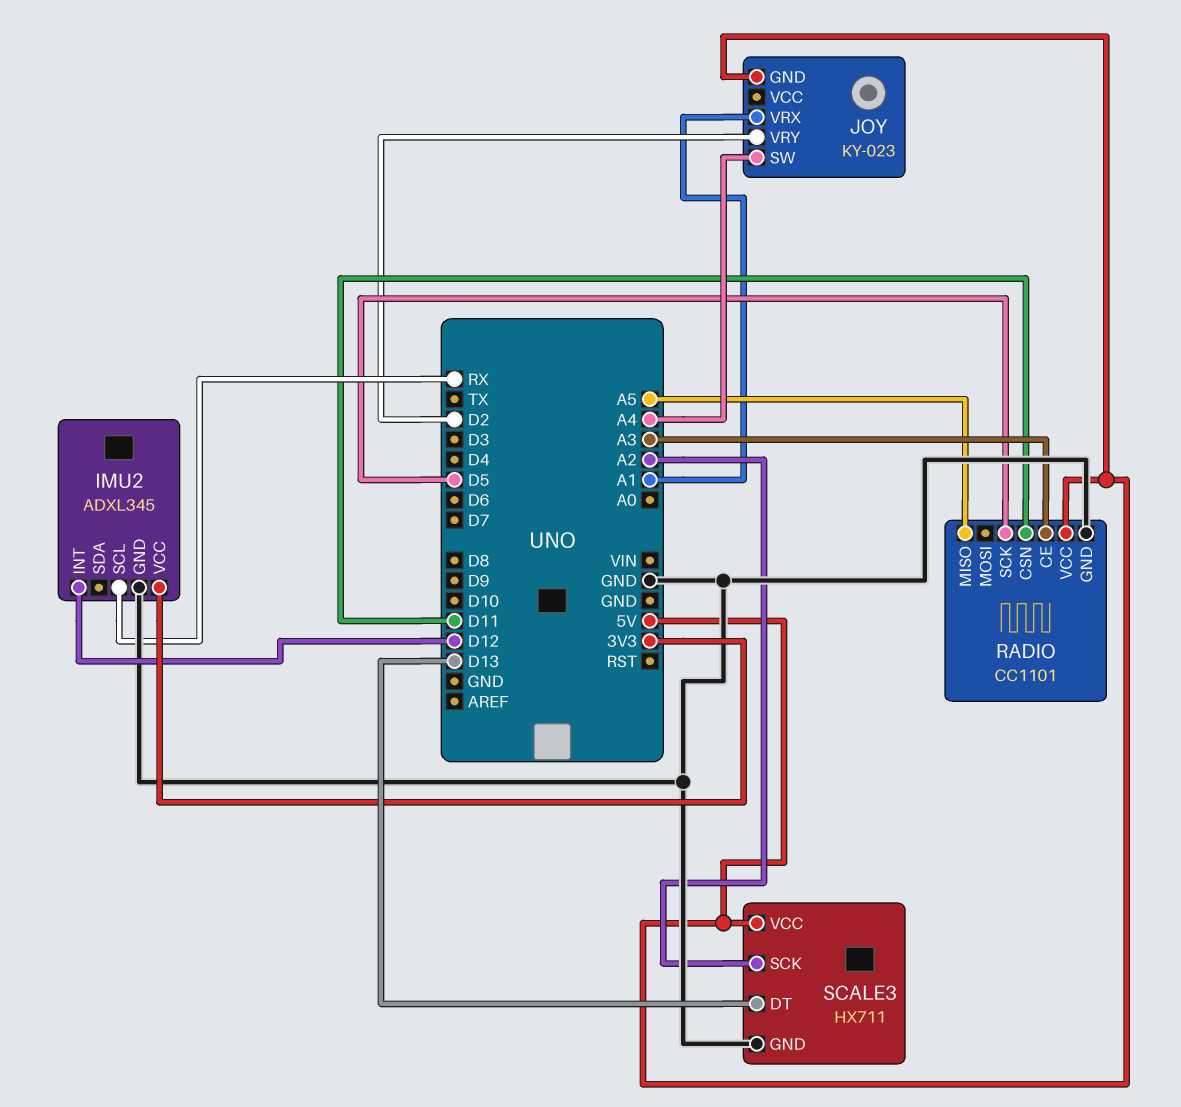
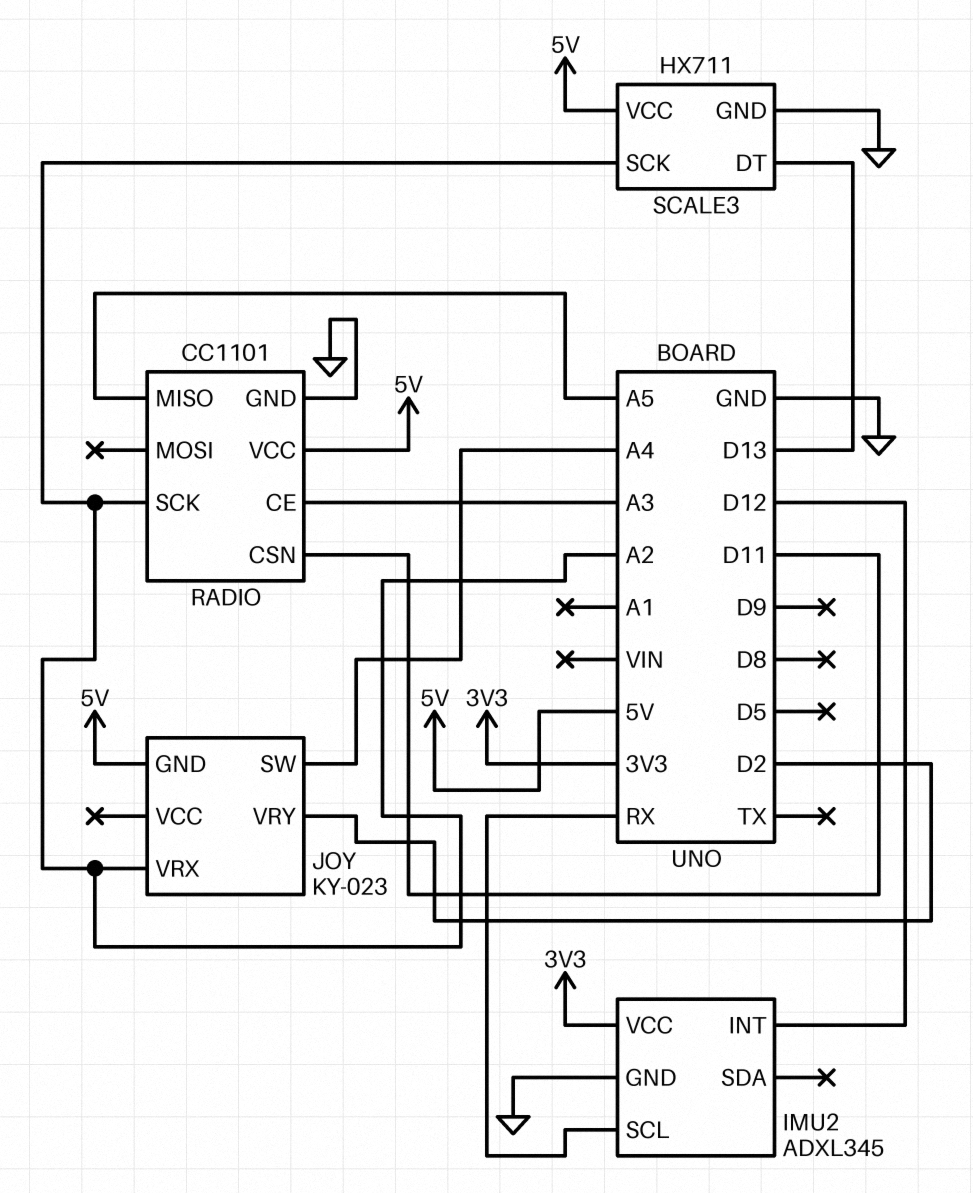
JOY pin VRX: A1 -> A2
RADIO pin SCK: D5 -> A2

